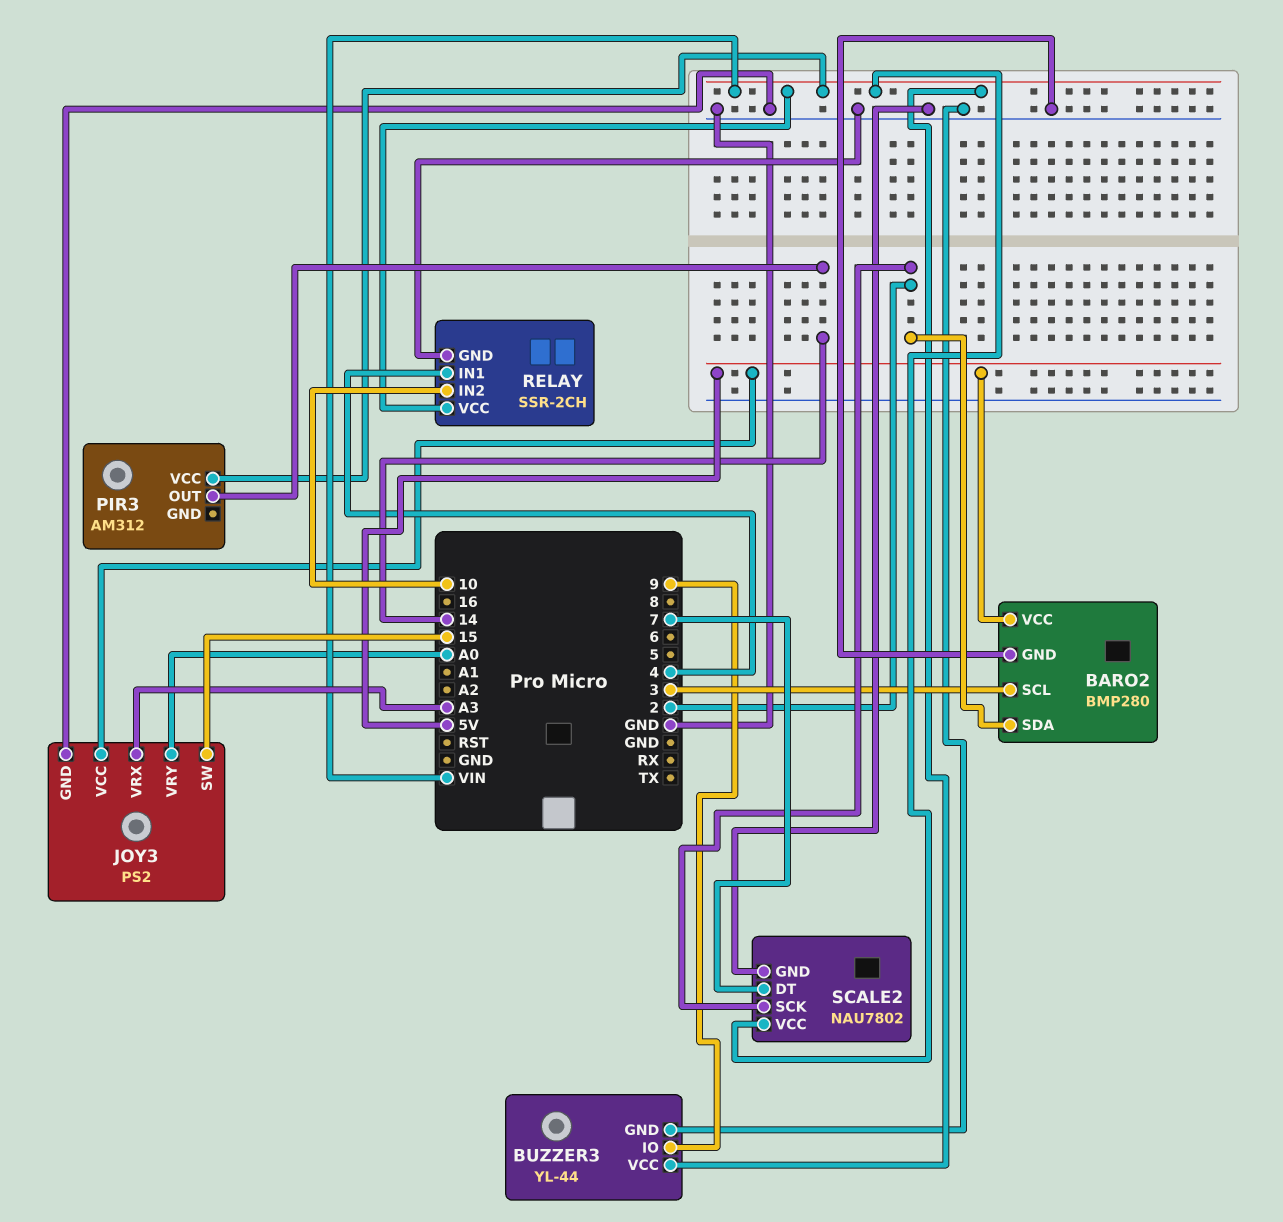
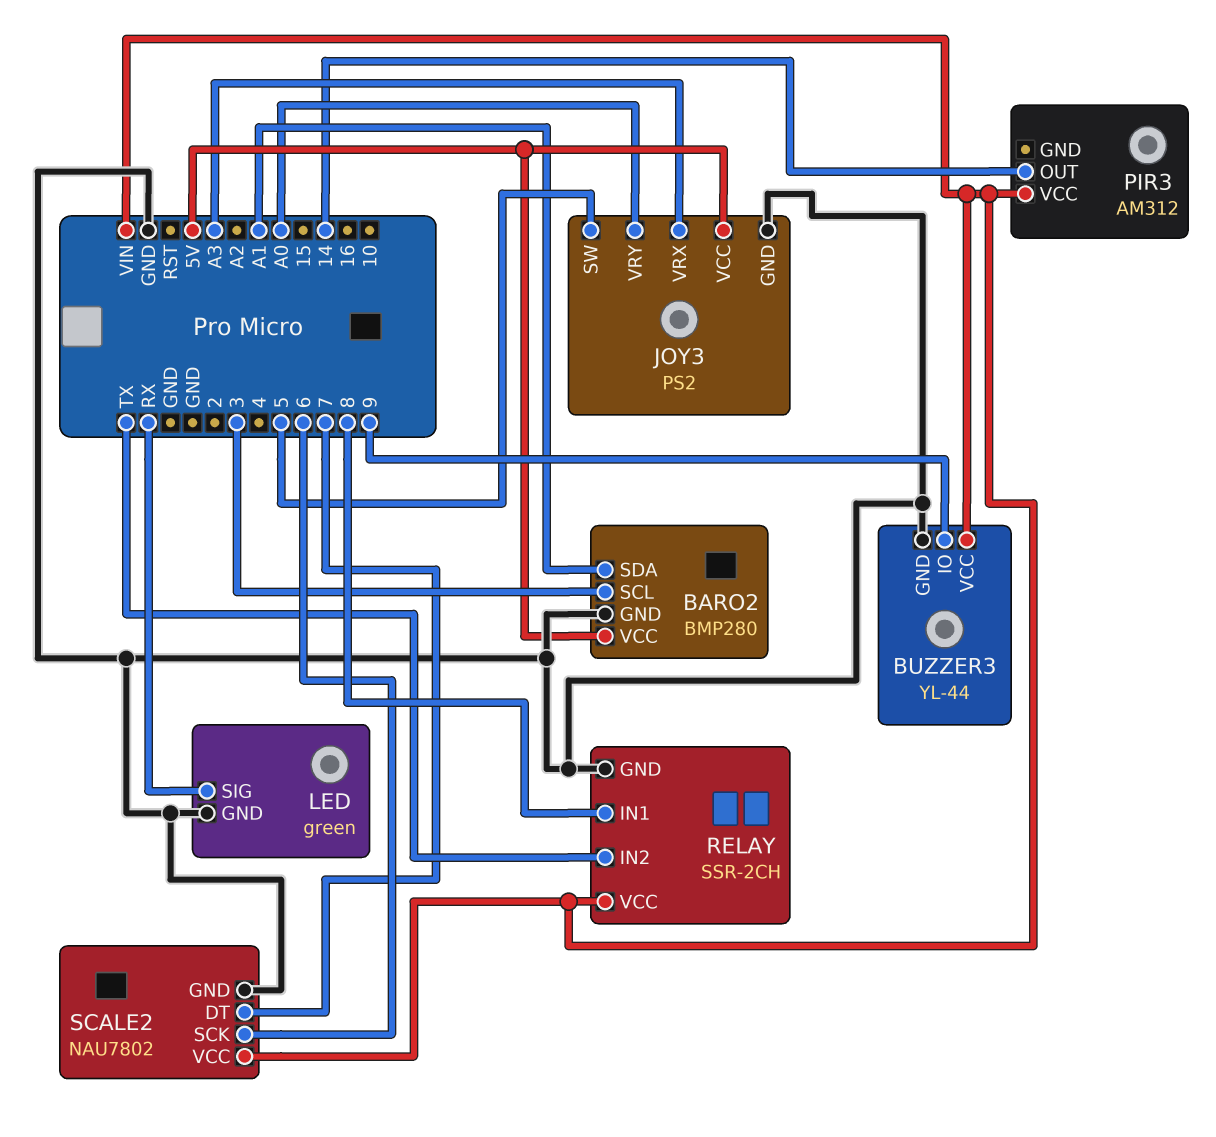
BARO2 pin SDA: 2 -> A1
JOY3 pin SW: 15 -> 5
LED: none -> green
LED pin GND: none -> GND
LED pin SIG: none -> RX
RELAY pin IN1: 4 -> 8
RELAY pin IN2: 10 -> TX
SCALE2 pin SCK: 2 -> 6

